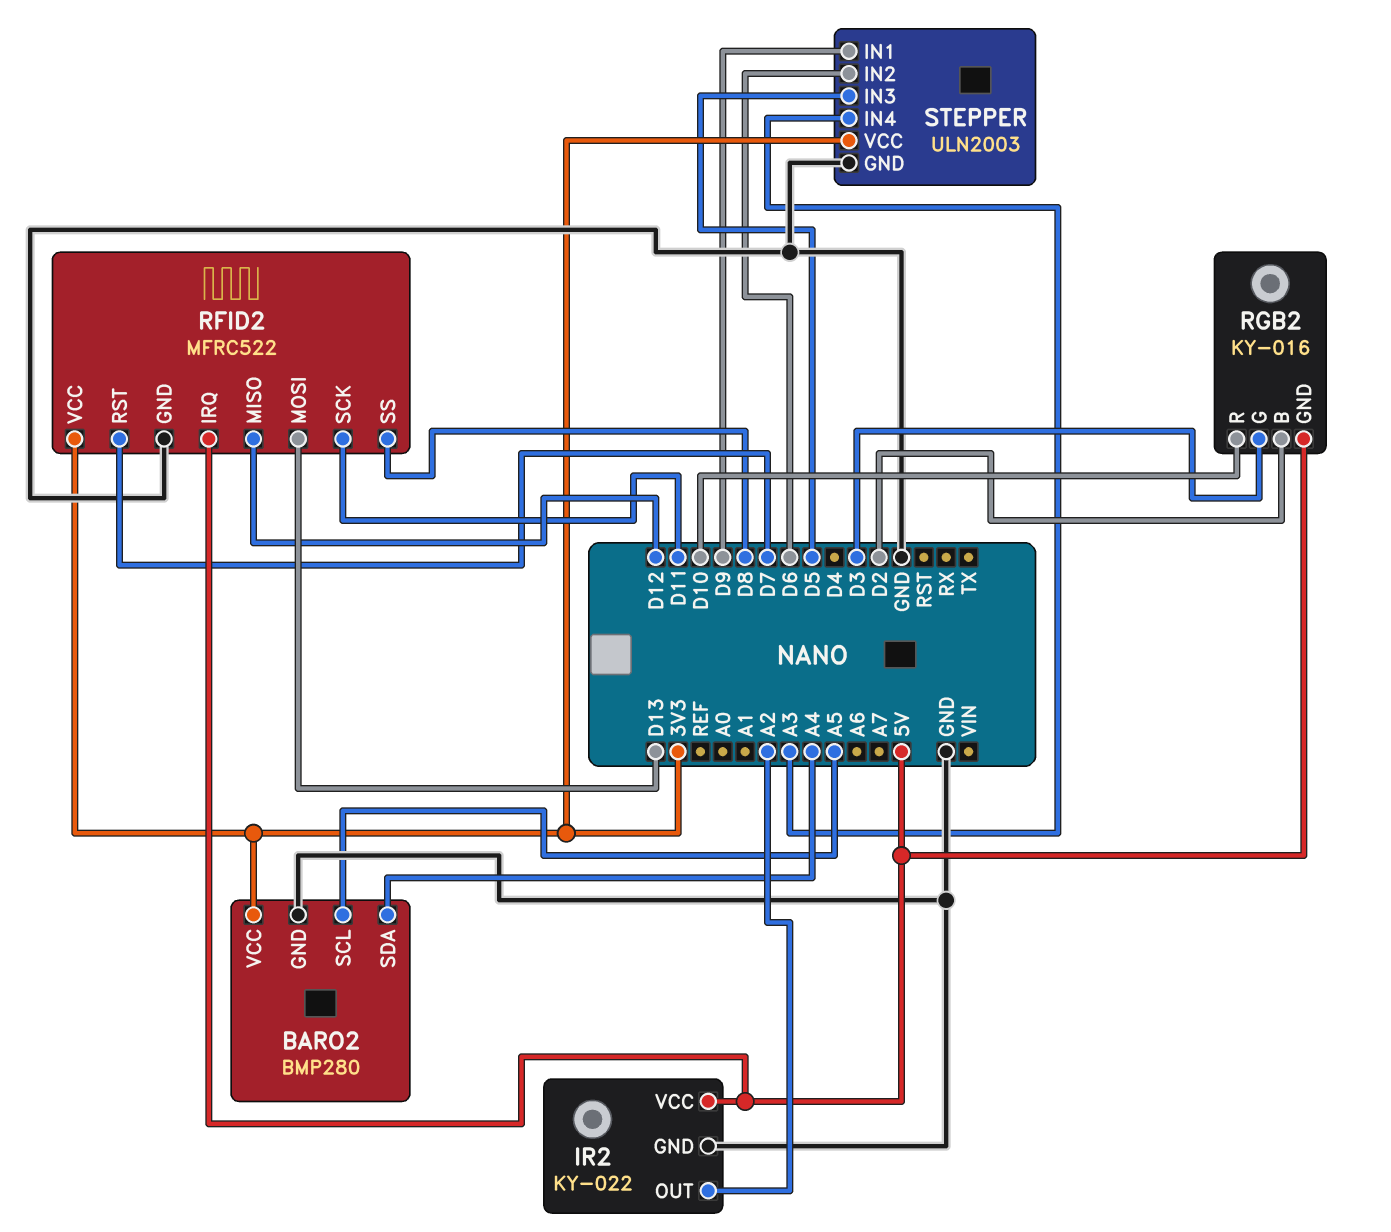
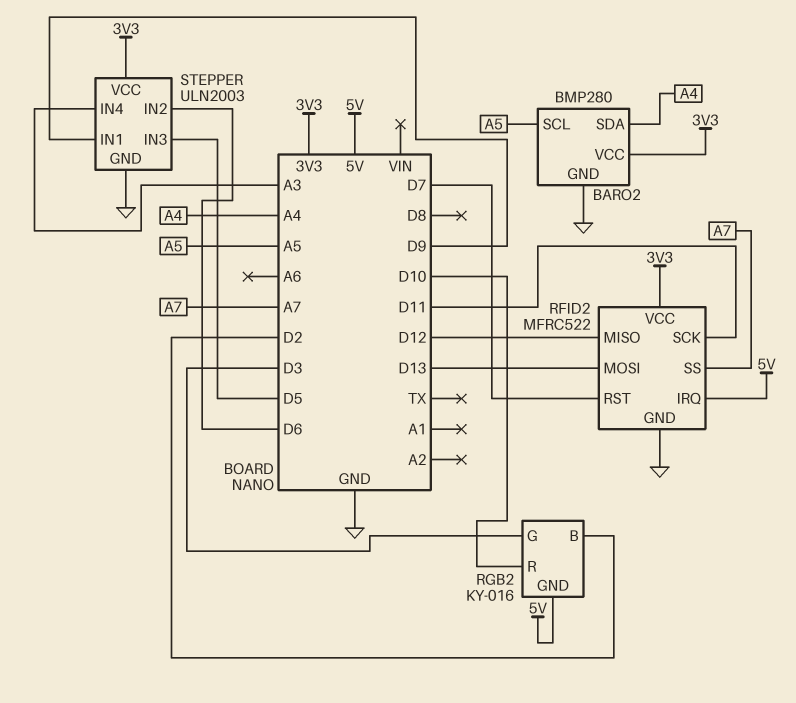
IR2: KY-022 -> none
IR2 pin GND: GND -> none
IR2 pin OUT: A2 -> none
IR2 pin VCC: 5V -> none
RFID2 pin SS: D8 -> A7

